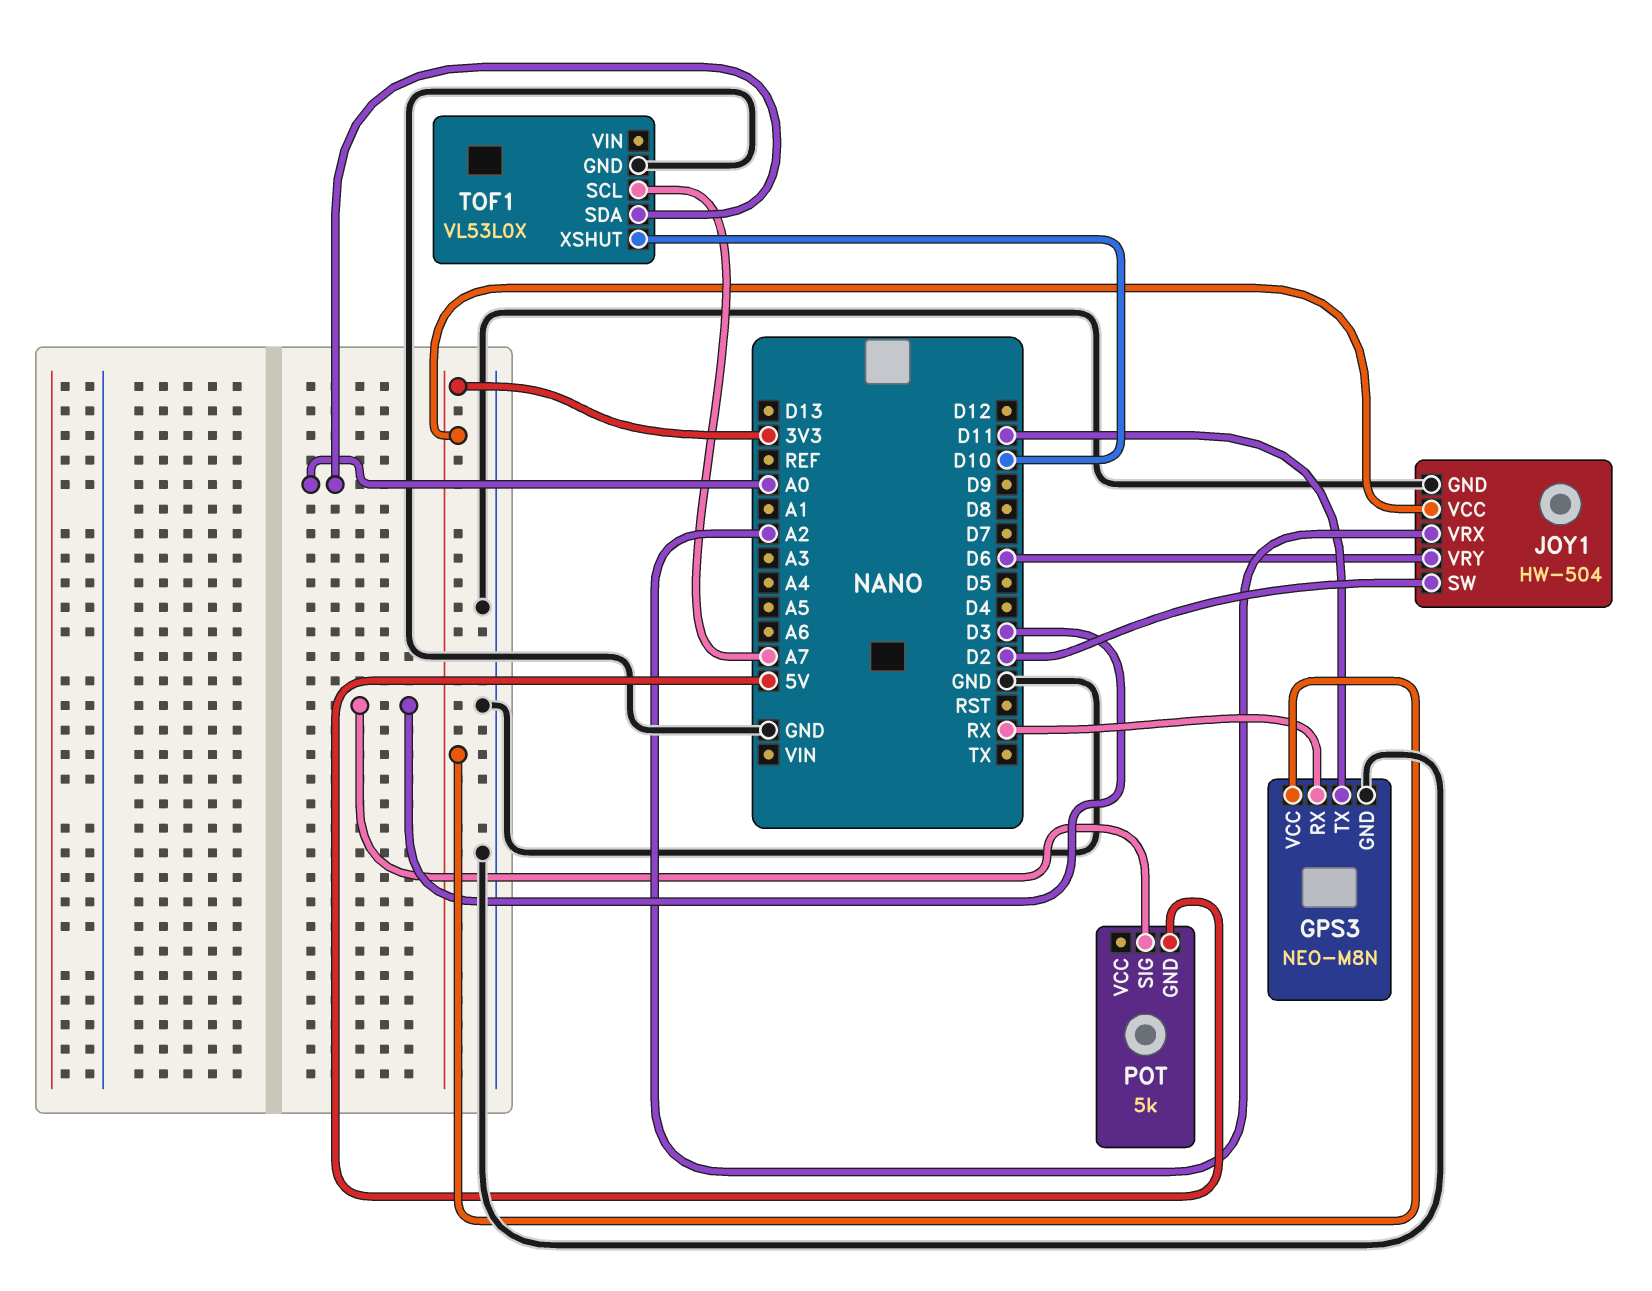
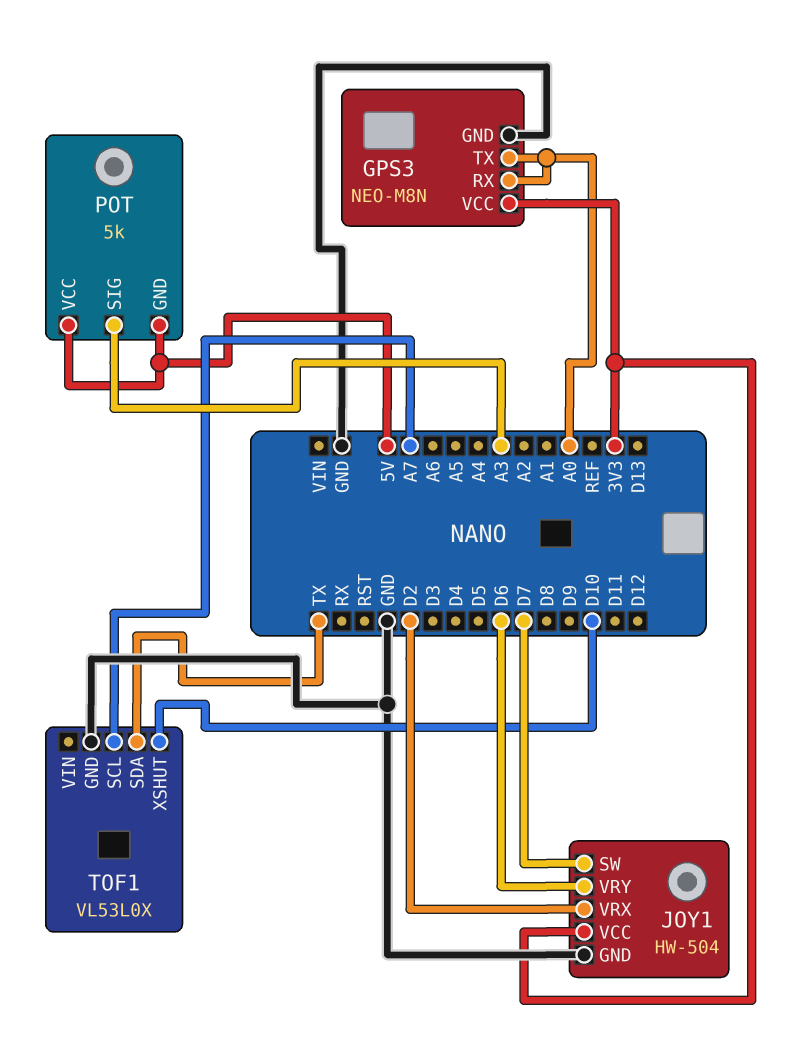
GPS3 pin RX: RX -> A0
GPS3 pin TX: D11 -> A0
JOY1 pin SW: D2 -> D7
JOY1 pin VRX: A2 -> D2
POT pin SIG: D3 -> A3
POT pin VCC: none -> 5V
TOF1 pin SDA: A0 -> TX

